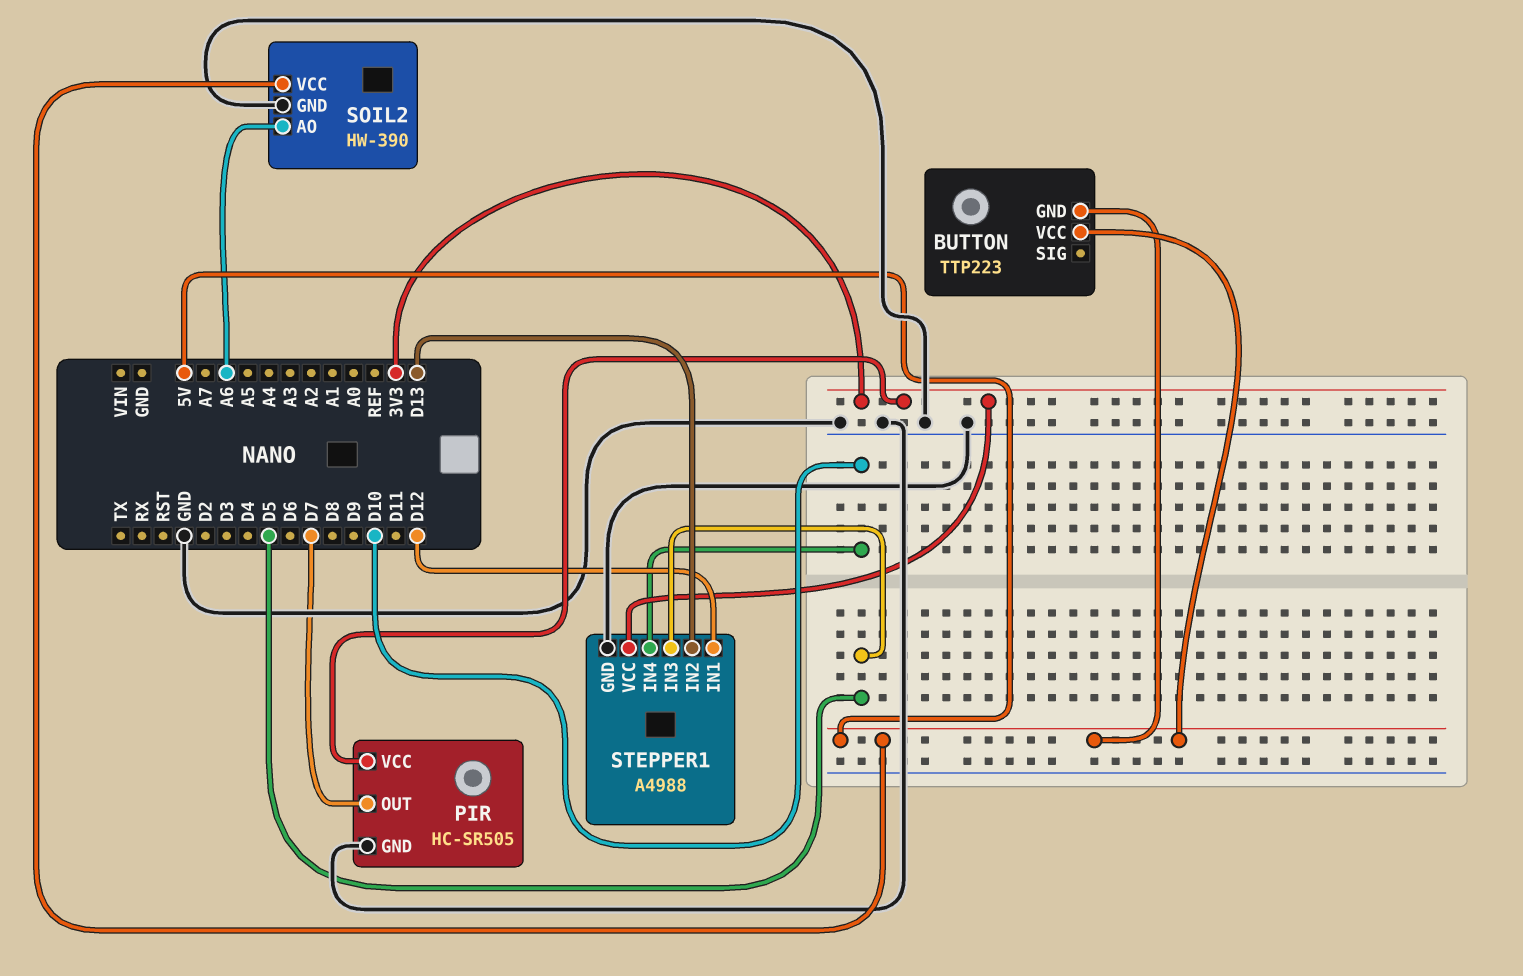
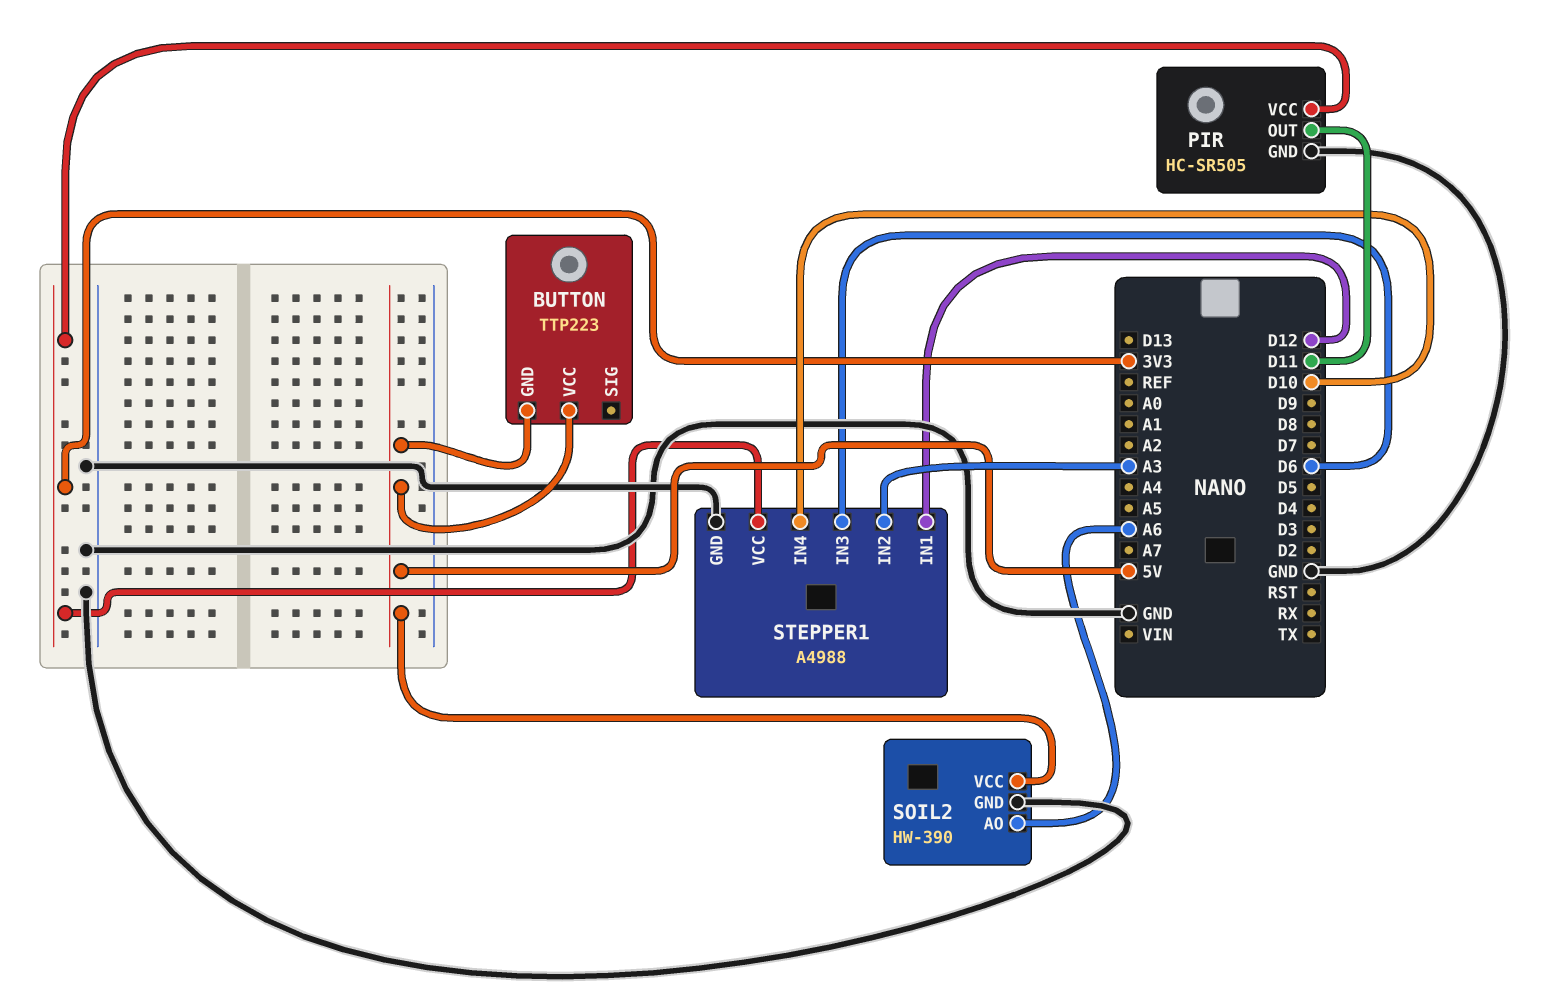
PIR pin OUT: D7 -> D11
STEPPER1 pin IN2: D13 -> A3
STEPPER1 pin IN3: D5 -> D6

